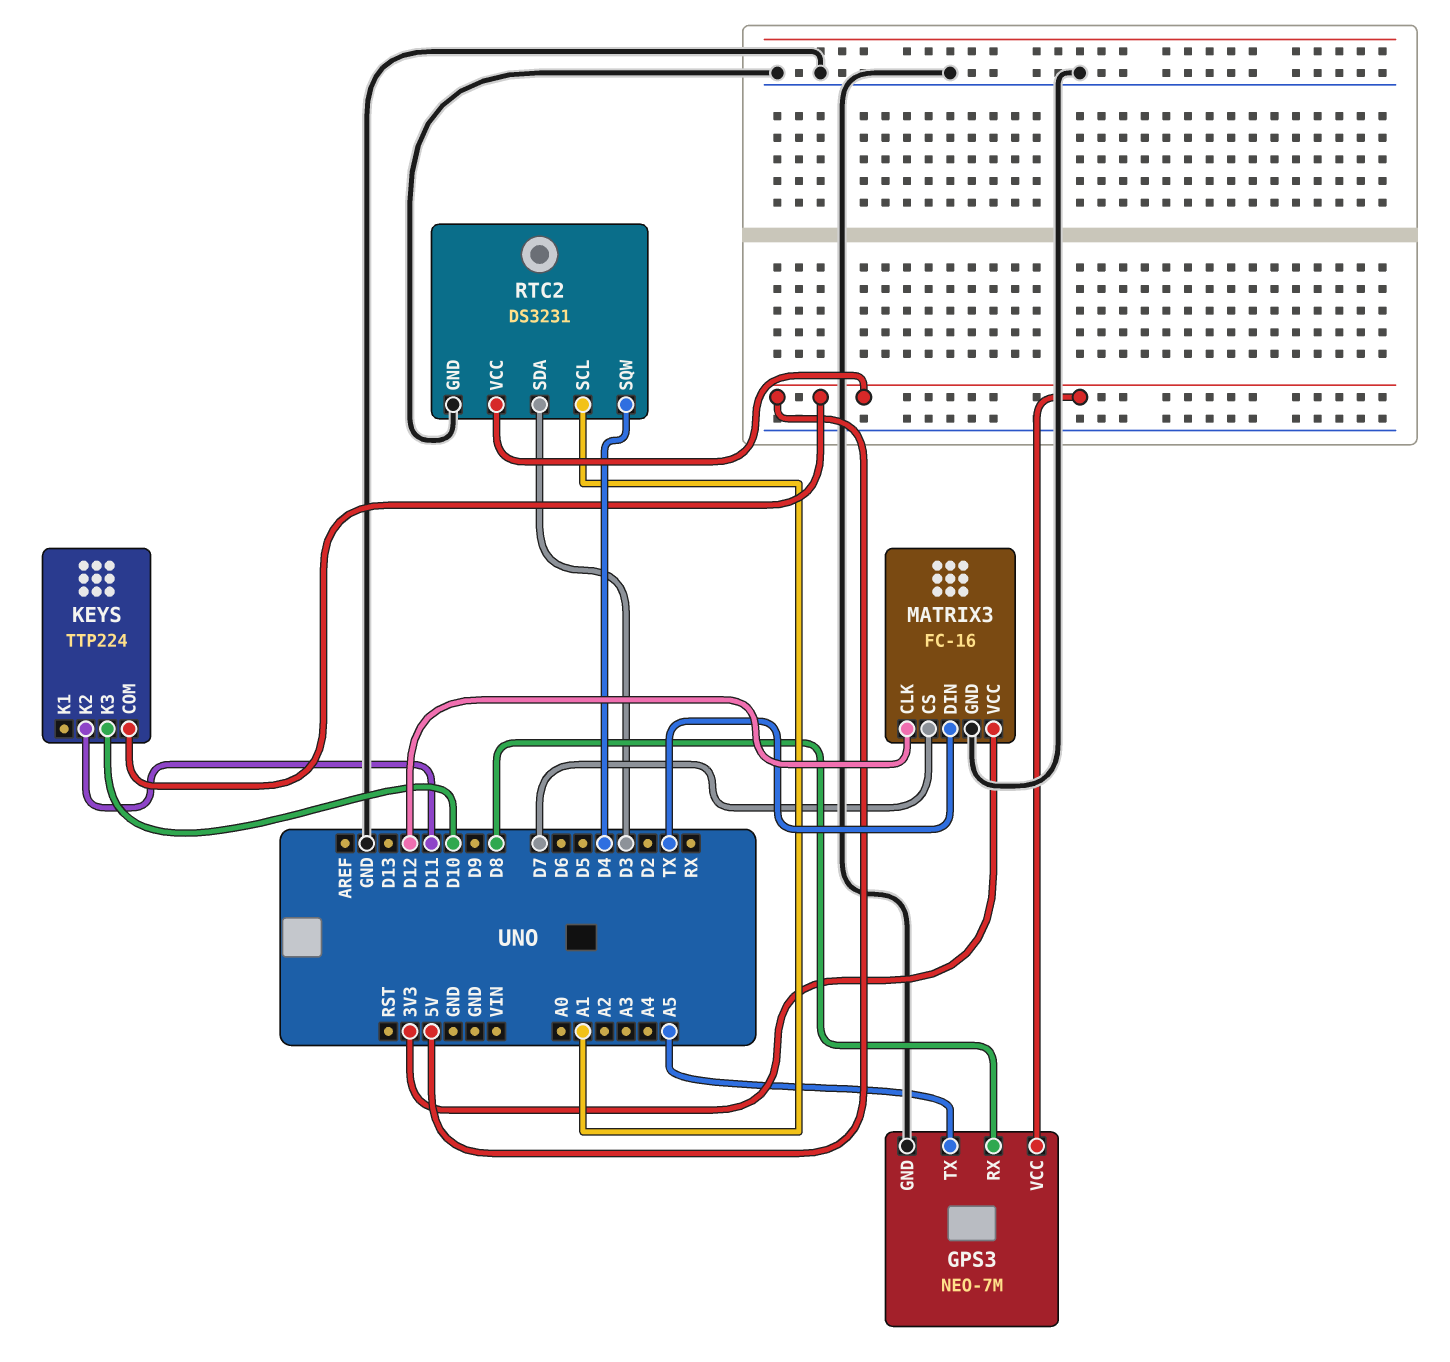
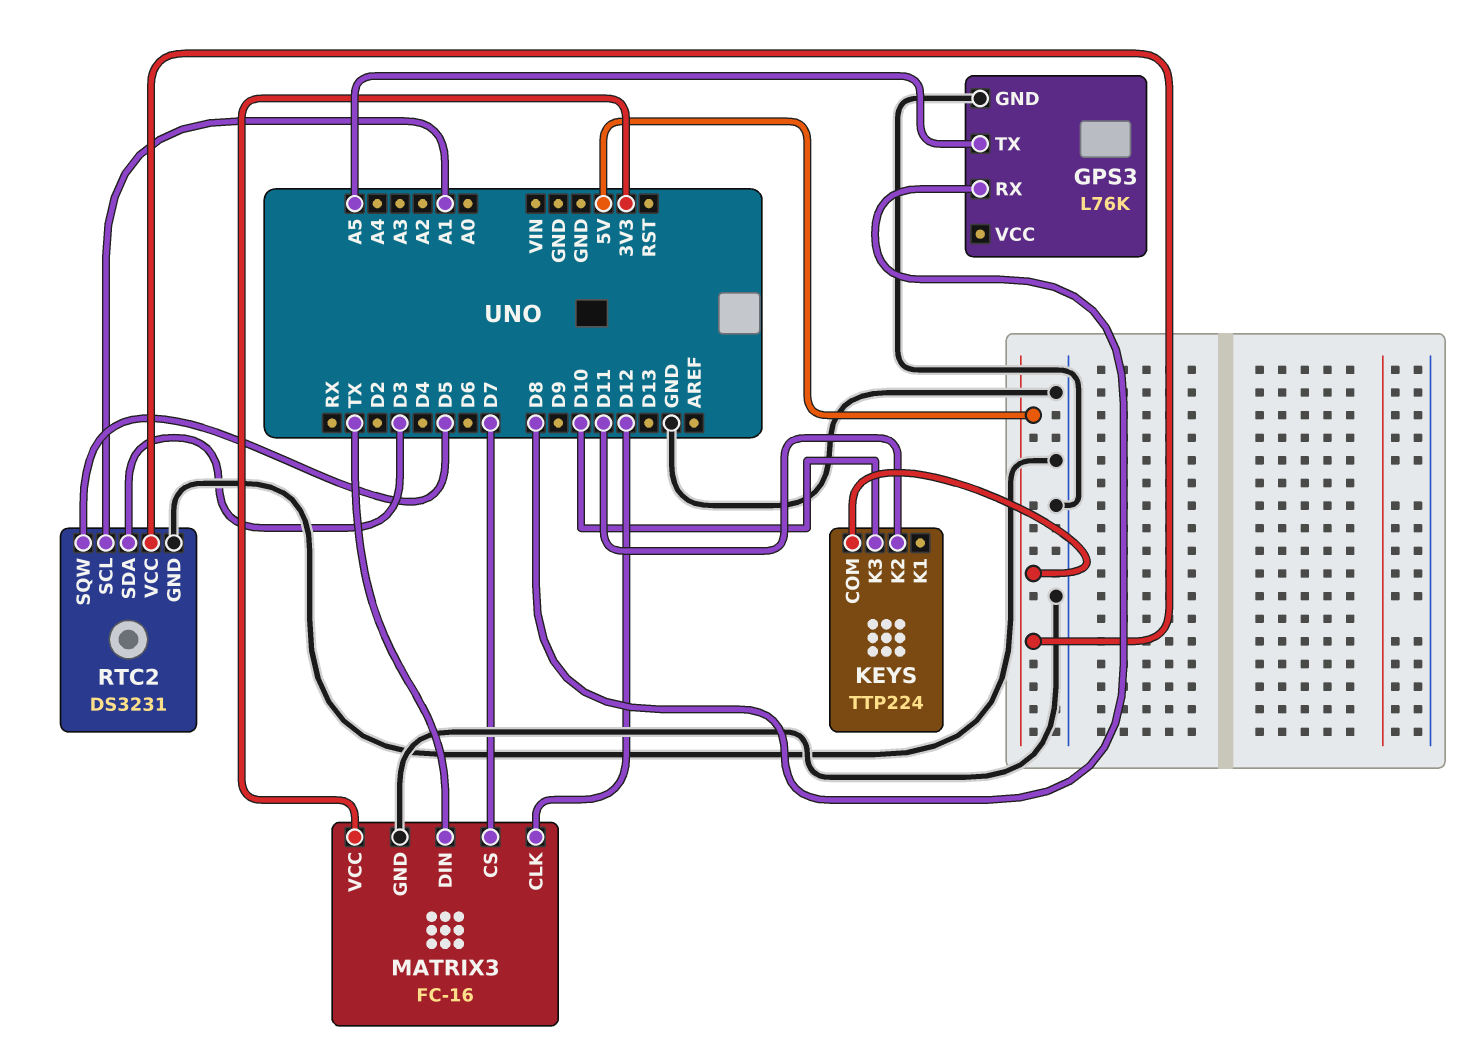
GPS3: NEO-7M -> L76K
GPS3 pin VCC: 5V -> none
RTC2 pin SQW: D4 -> D5

